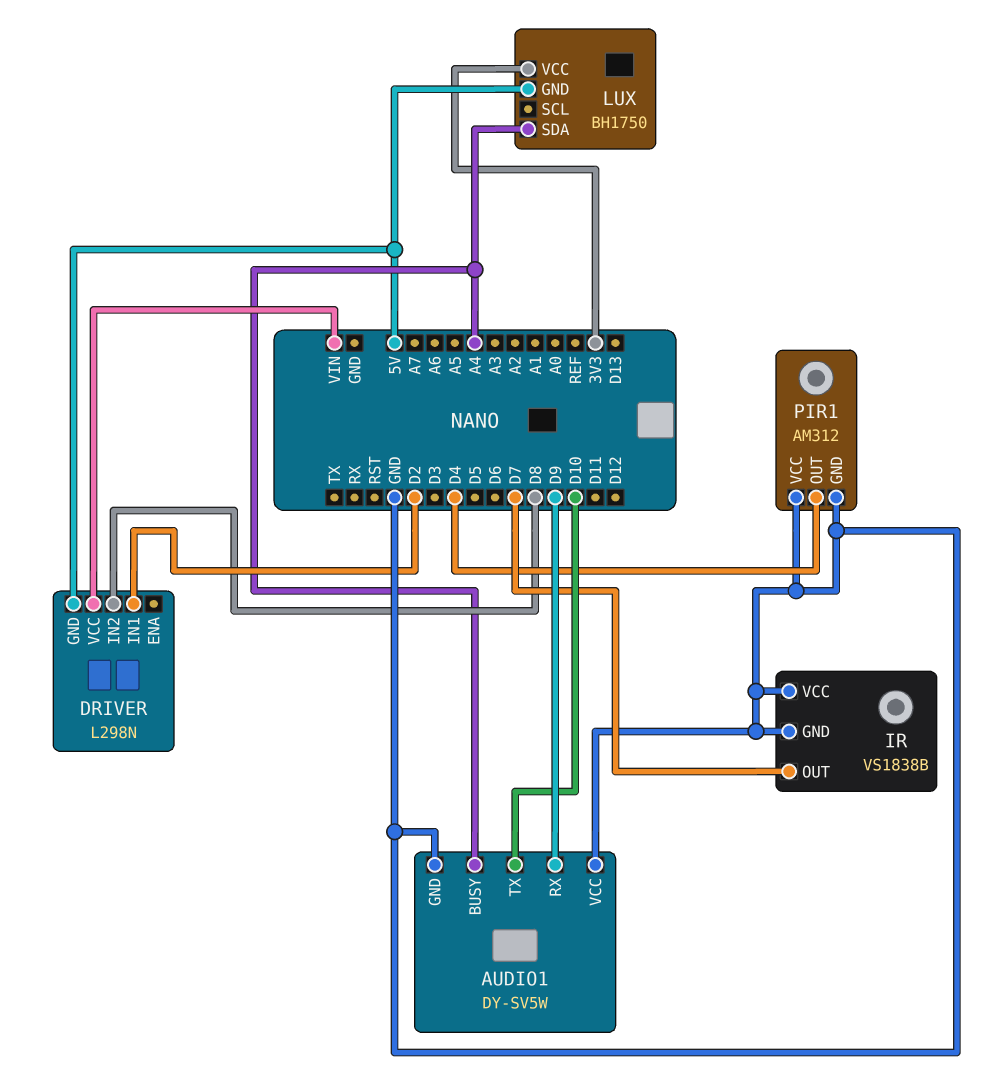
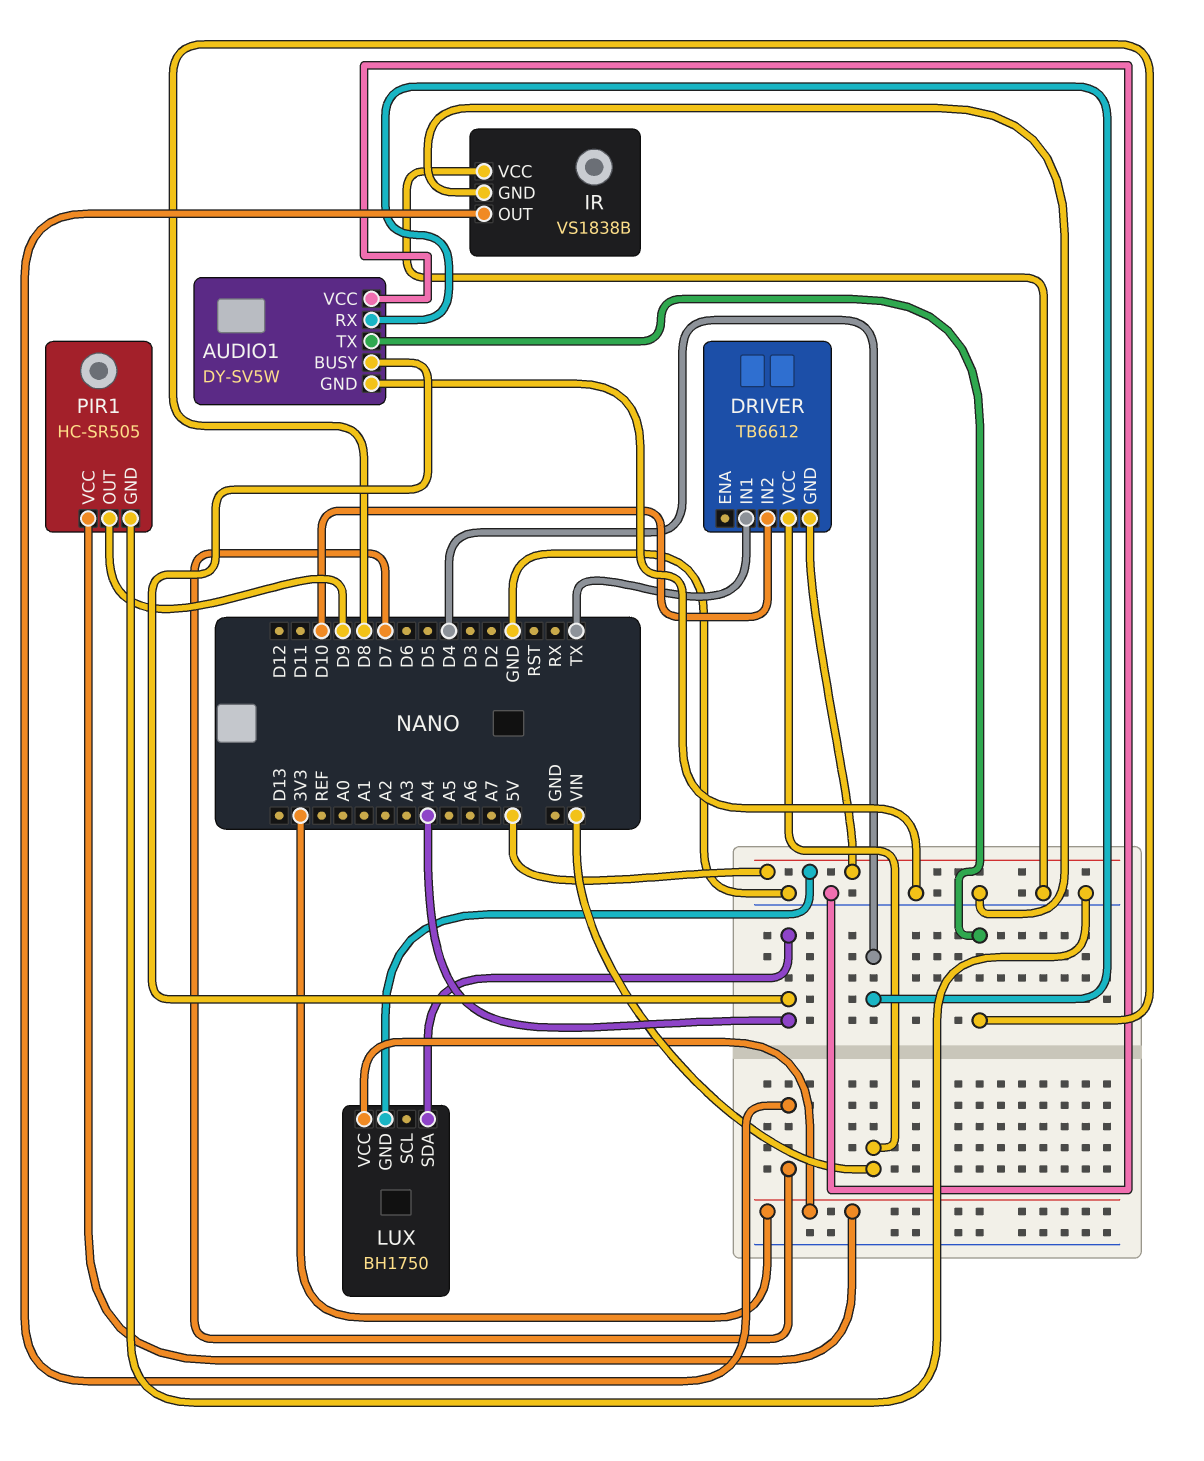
AUDIO1 pin RX: D9 -> D4
AUDIO1 pin TX: D10 -> D8
DRIVER: L298N -> TB6612
DRIVER pin IN1: D2 -> TX
DRIVER pin IN2: D8 -> D10
PIR1: AM312 -> HC-SR505
PIR1 pin OUT: D4 -> D9
PIR1 pin VCC: GND -> 3V3

